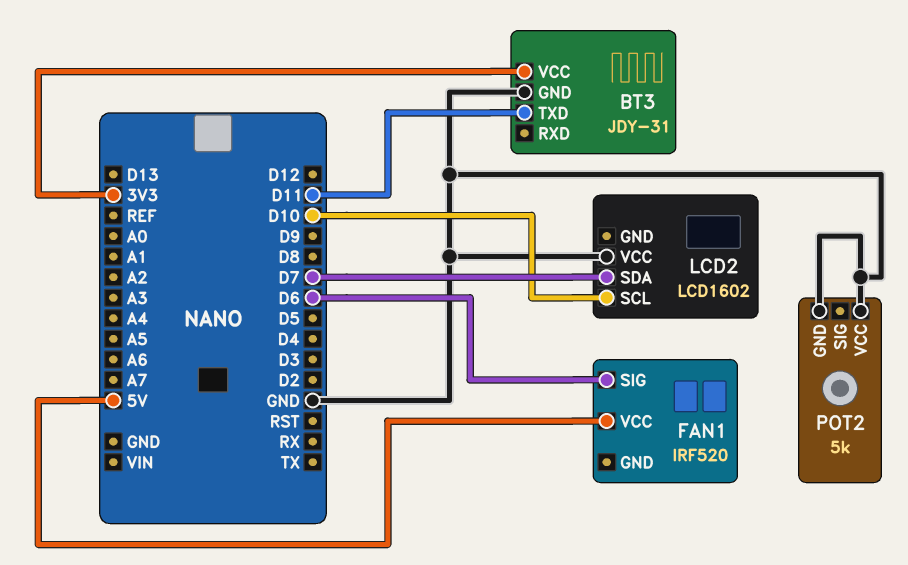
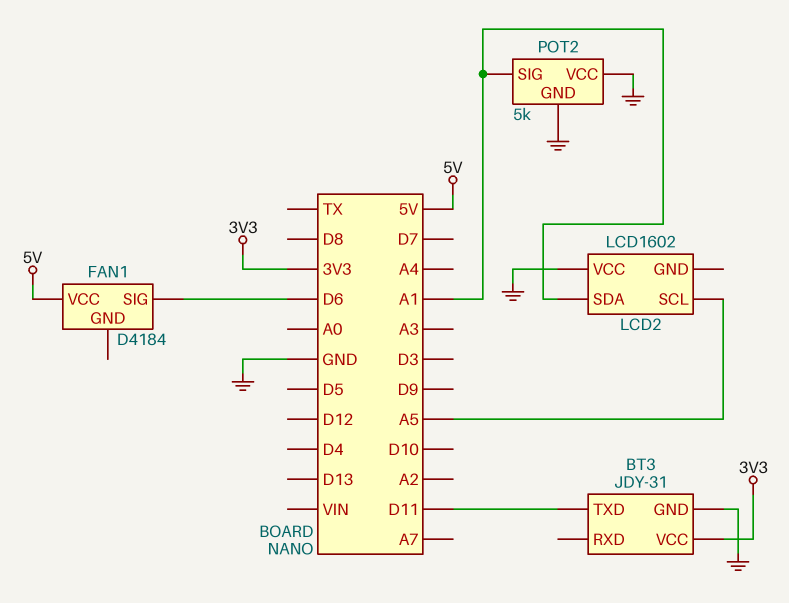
FAN1: IRF520 -> D4184
LCD2 pin SCL: D10 -> A5
LCD2 pin SDA: D7 -> A1
POT2 pin SIG: none -> A1

